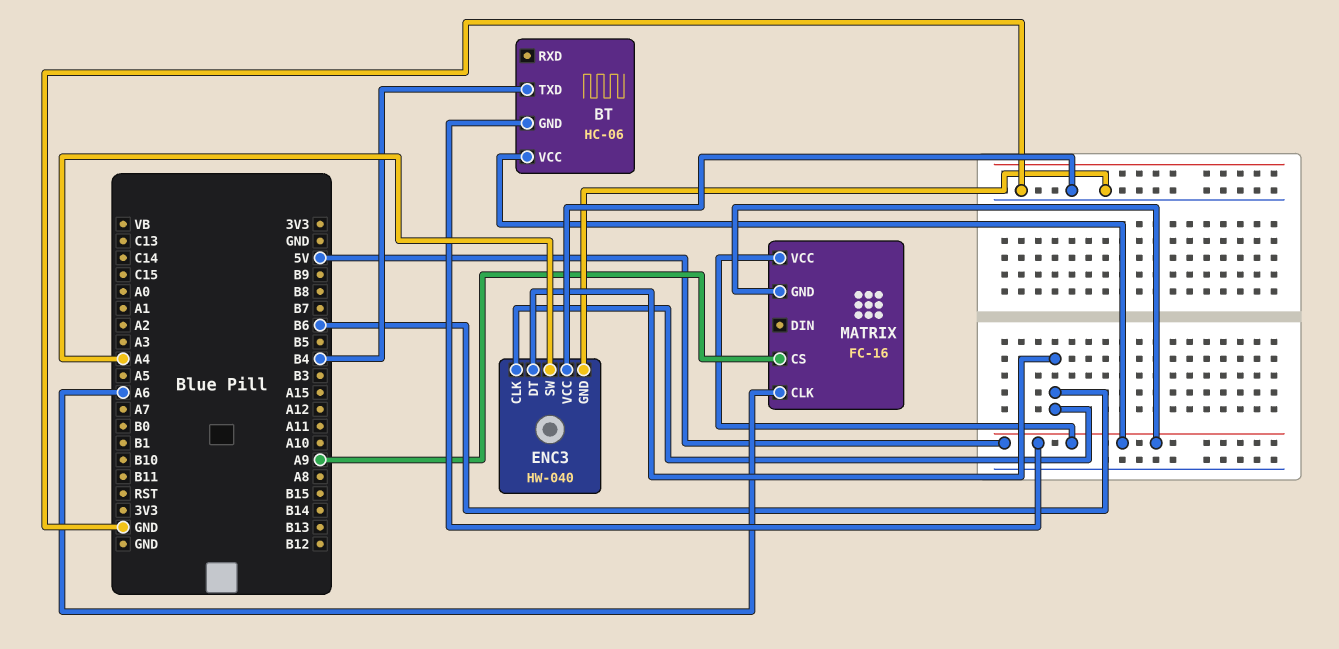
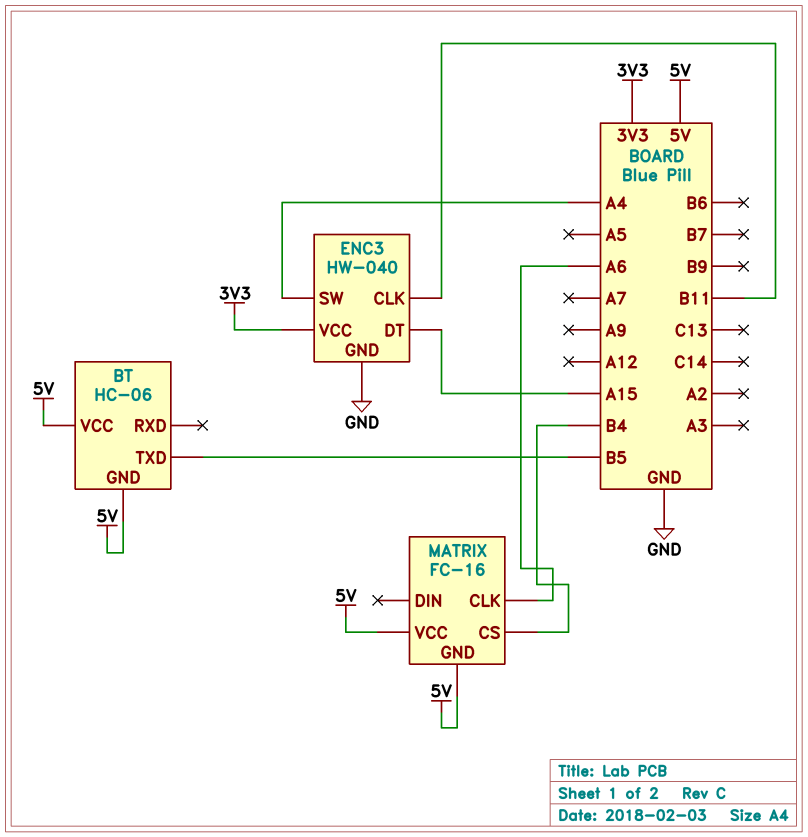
BT pin TXD: B4 -> B5
ENC3 pin CLK: B6 -> B11
ENC3 pin DT: B6 -> A15
ENC3 pin VCC: GND -> 3V3
MATRIX pin CS: A9 -> B4

